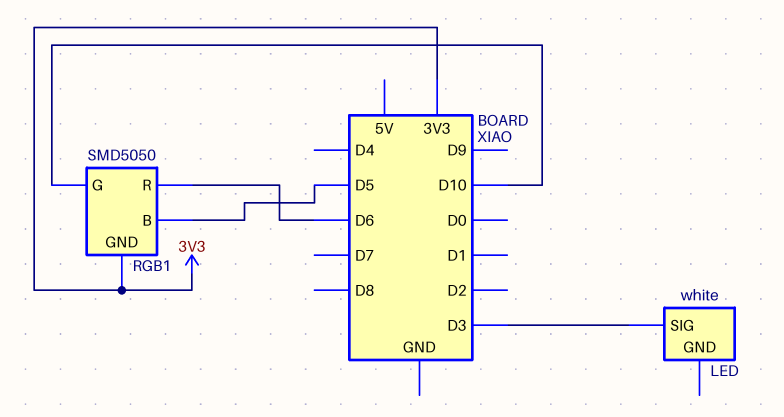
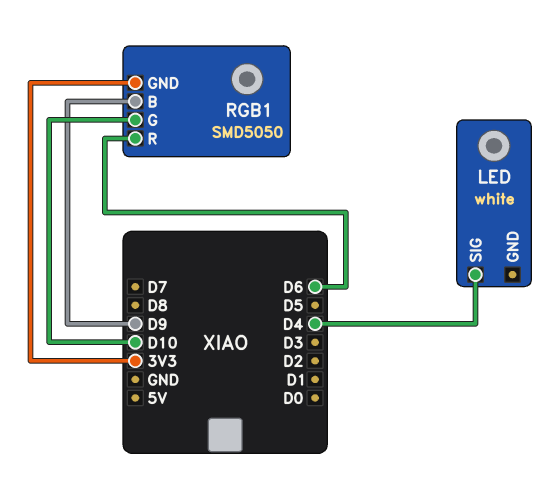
LED pin SIG: D3 -> D4
RGB1 pin B: D5 -> D9

